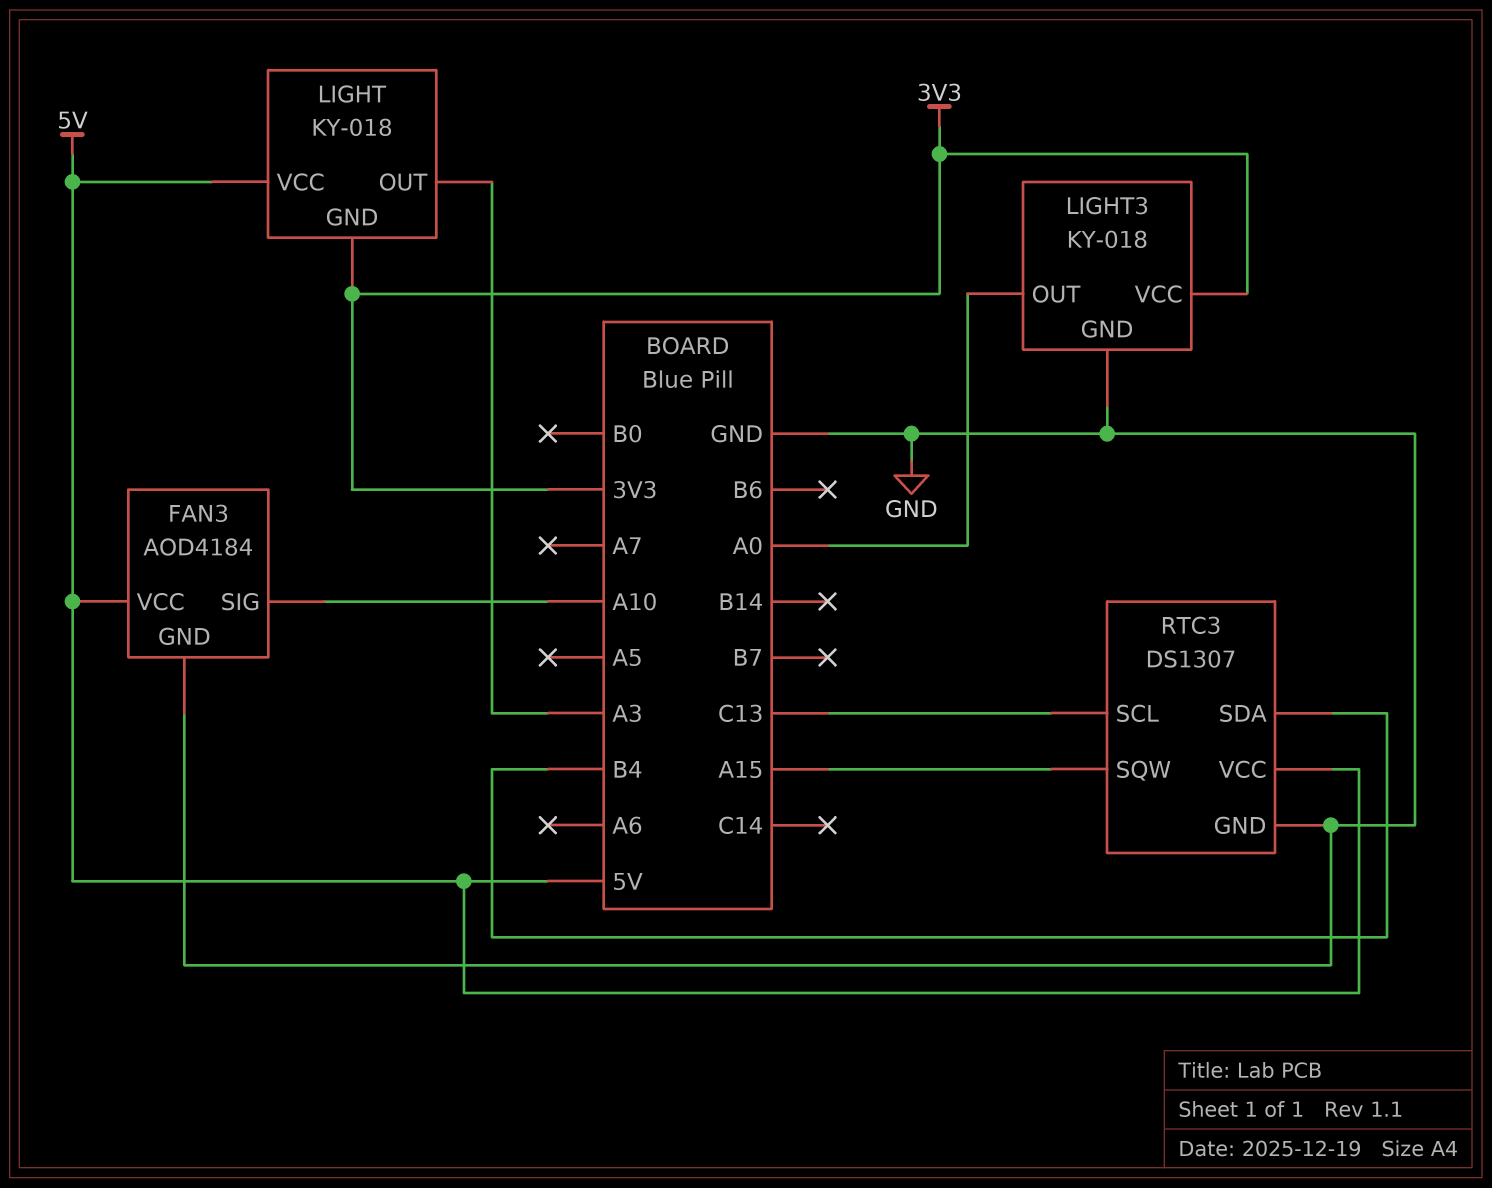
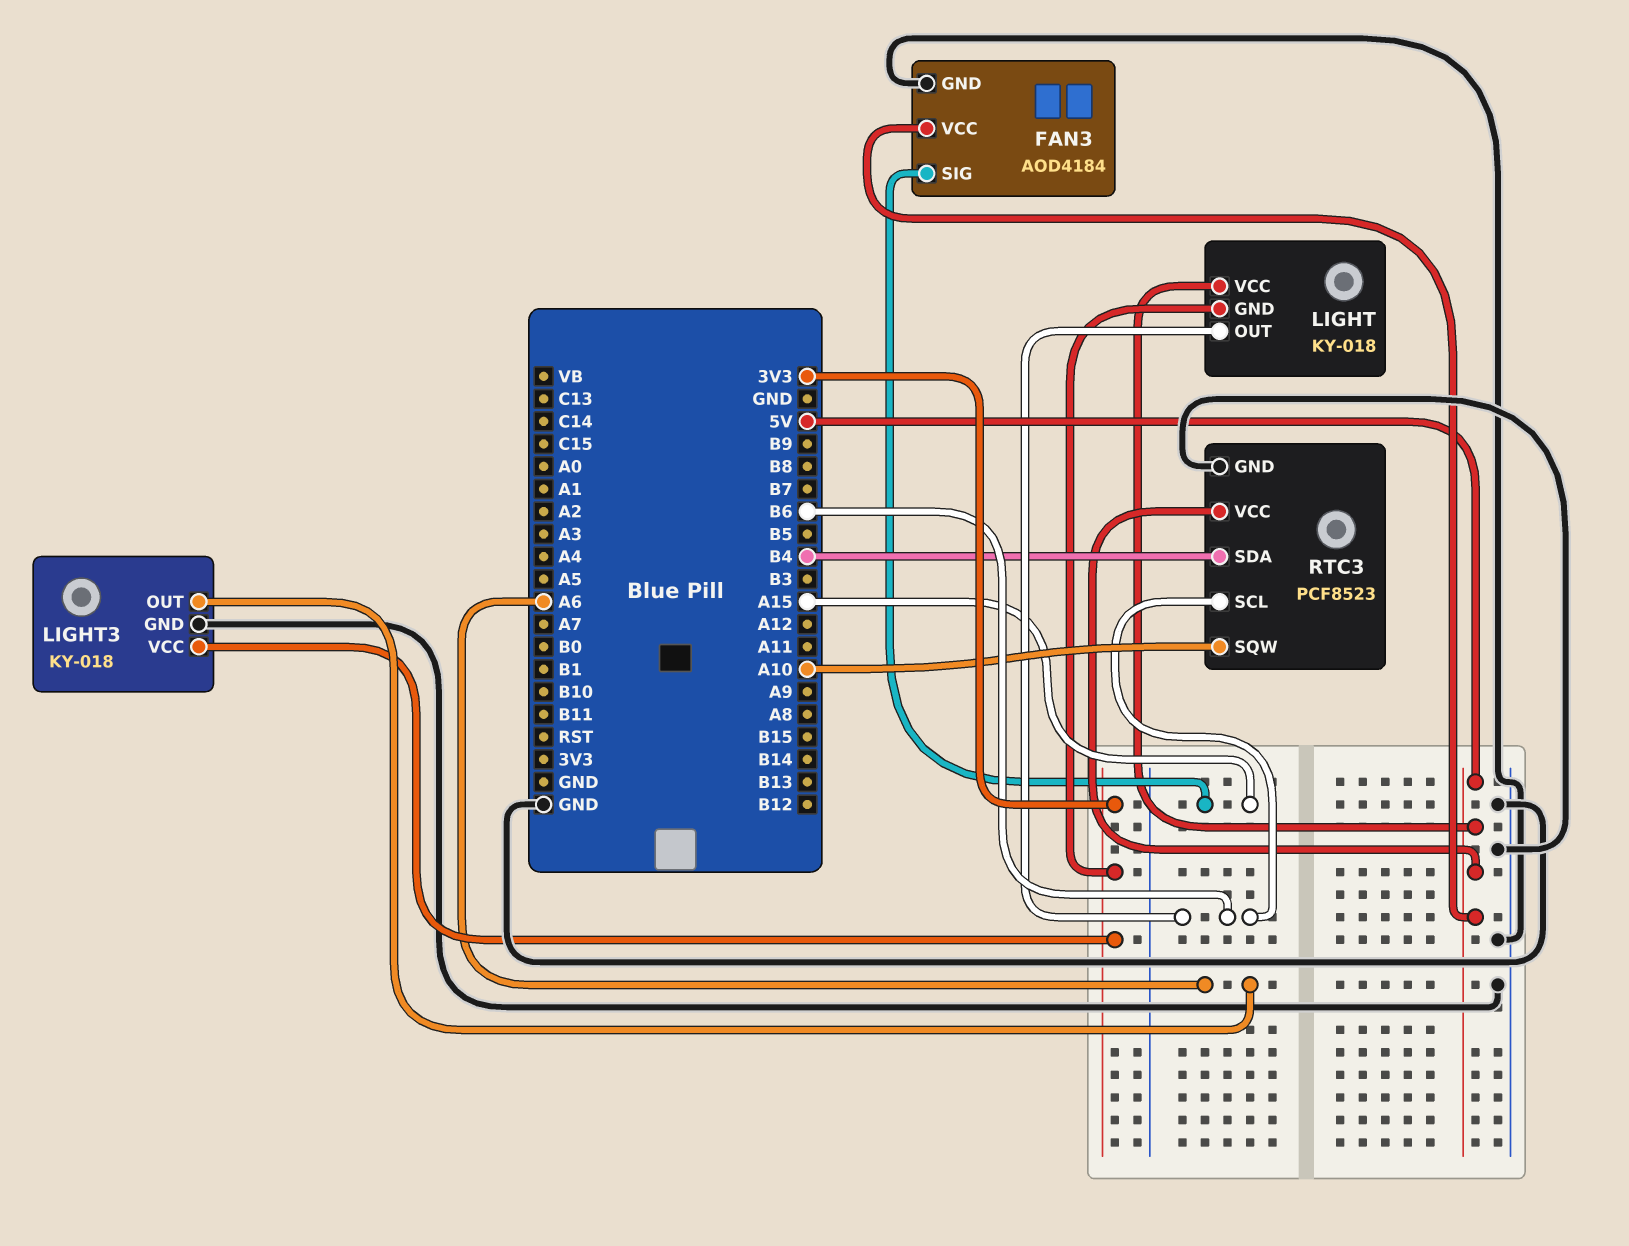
FAN3 pin SIG: A10 -> A15
LIGHT pin OUT: A3 -> B6
LIGHT3 pin OUT: A0 -> A6
RTC3: DS1307 -> PCF8523
RTC3 pin SCL: C13 -> B6
RTC3 pin SQW: A15 -> A10

